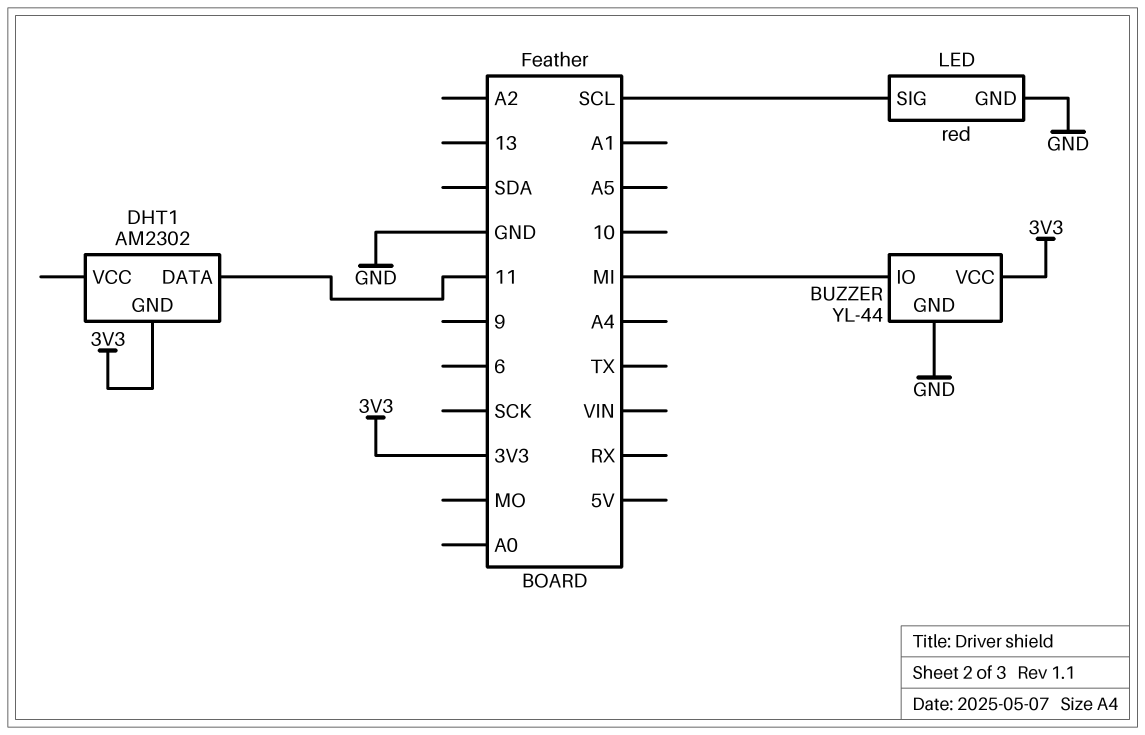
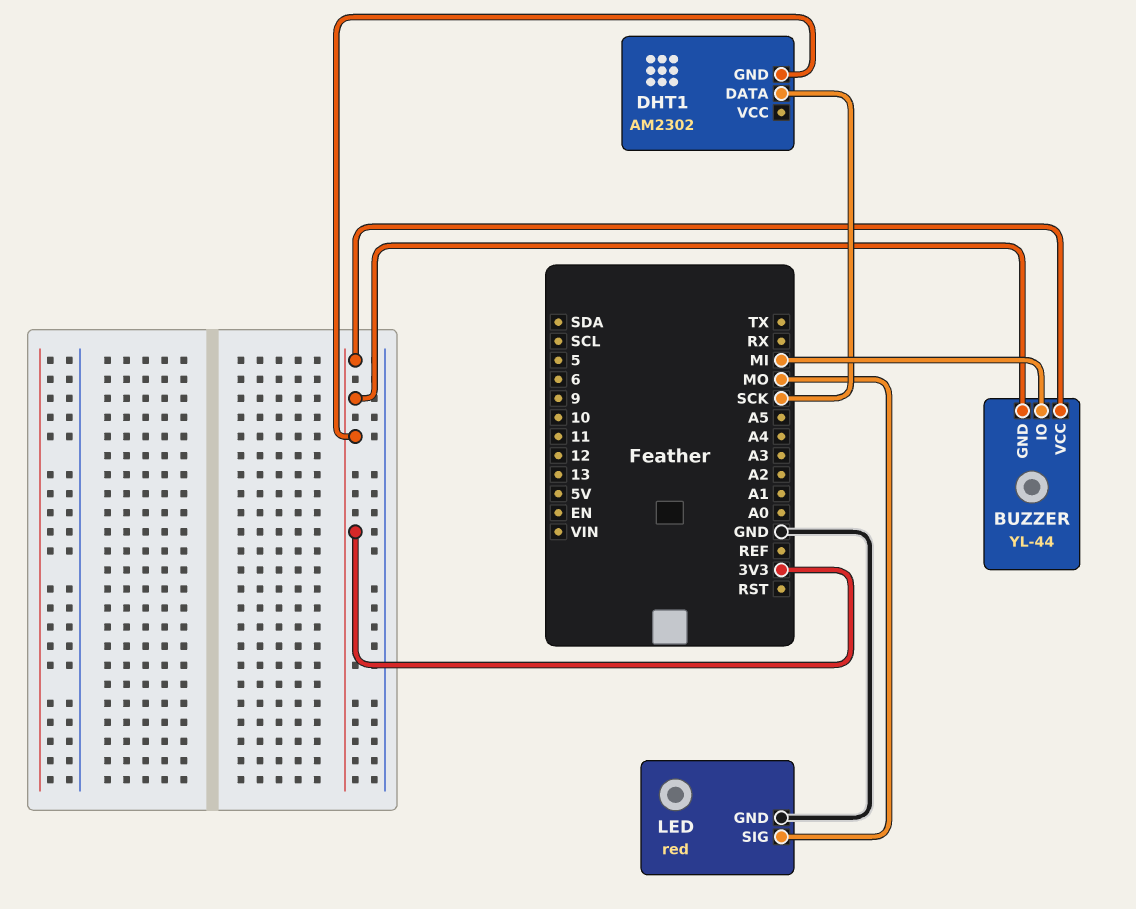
BUZZER pin GND: GND -> 3V3
DHT1 pin DATA: 11 -> SCK
LED pin SIG: SCL -> MO

